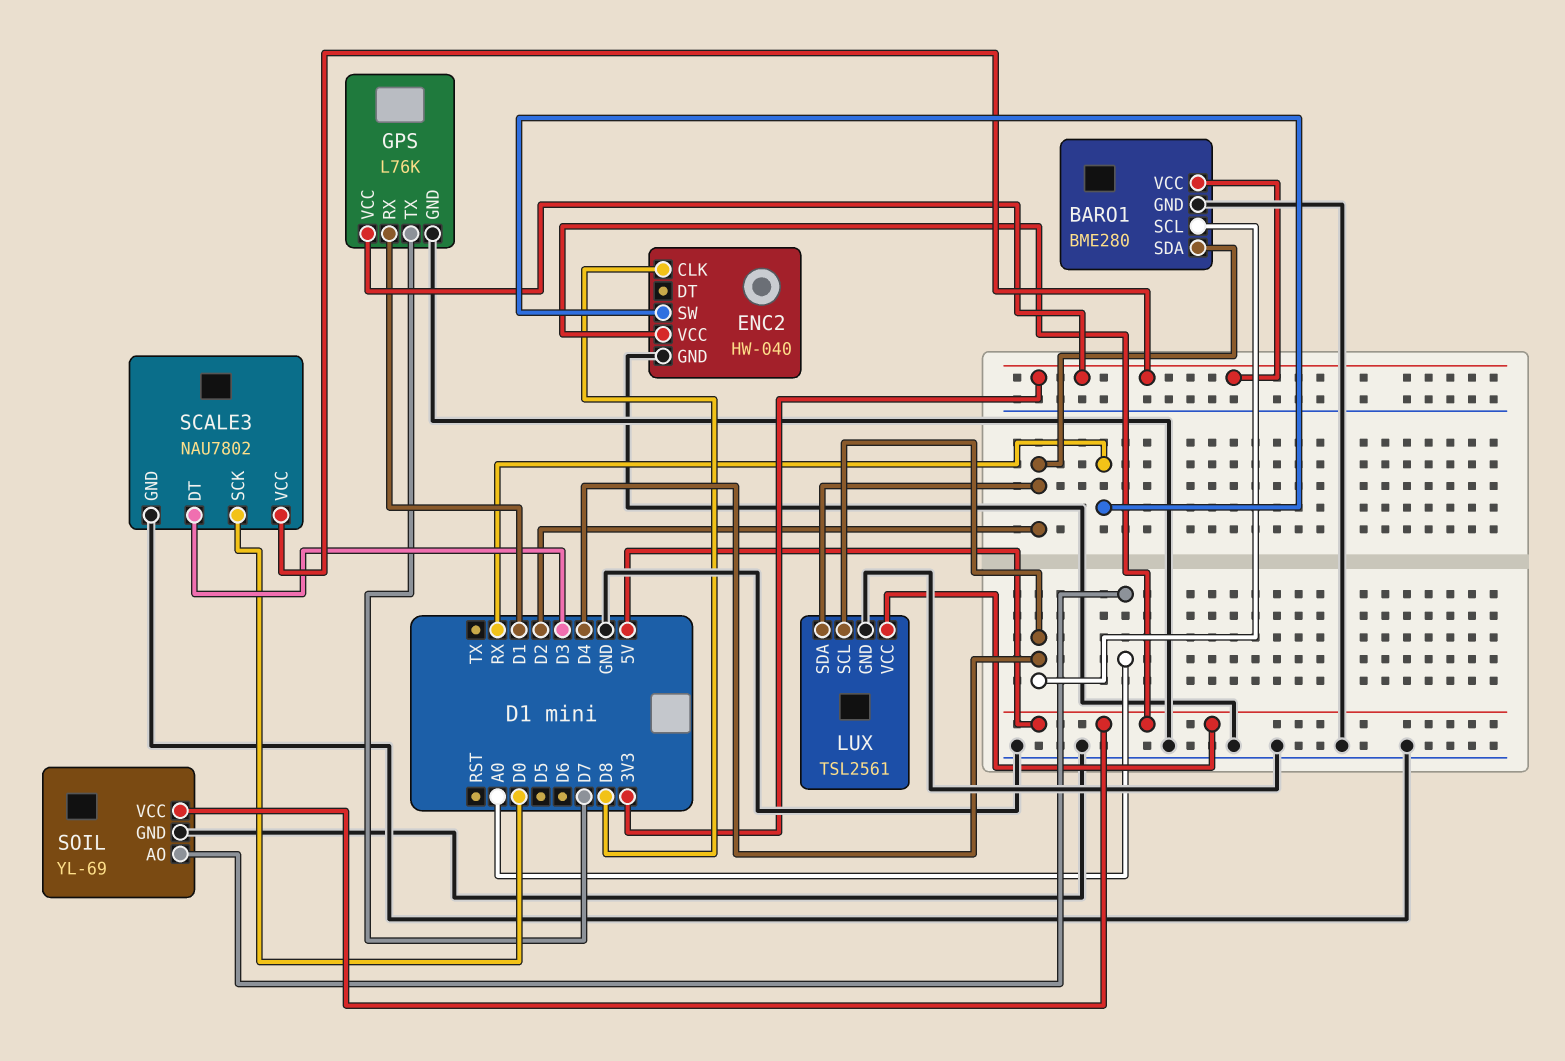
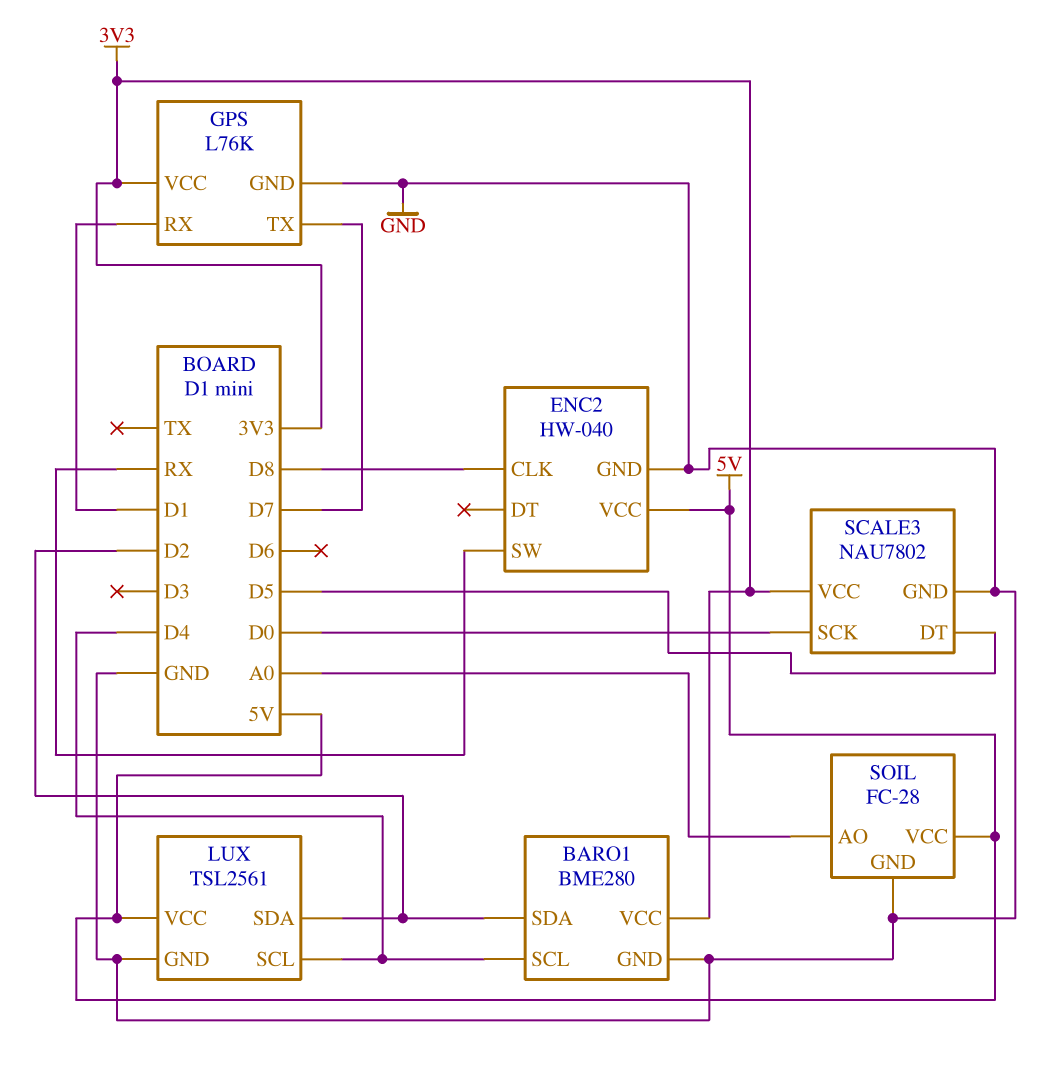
SCALE3 pin DT: D3 -> D5
SOIL: YL-69 -> FC-28

